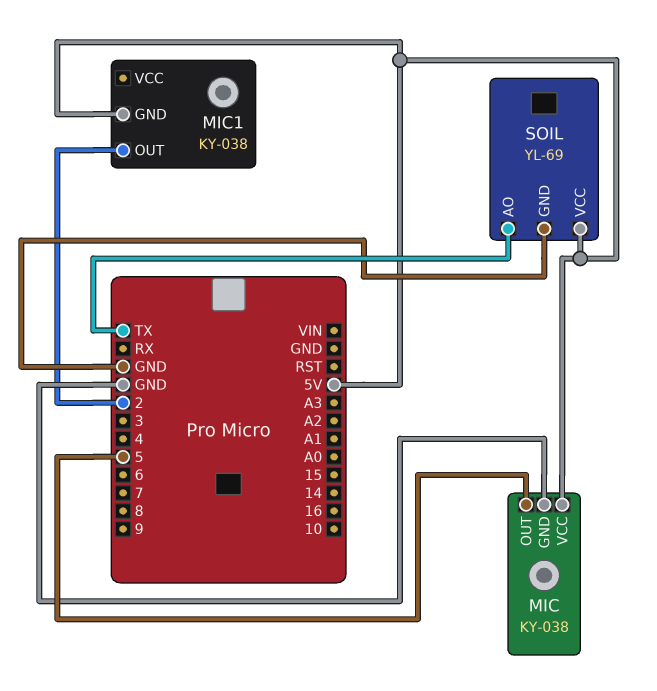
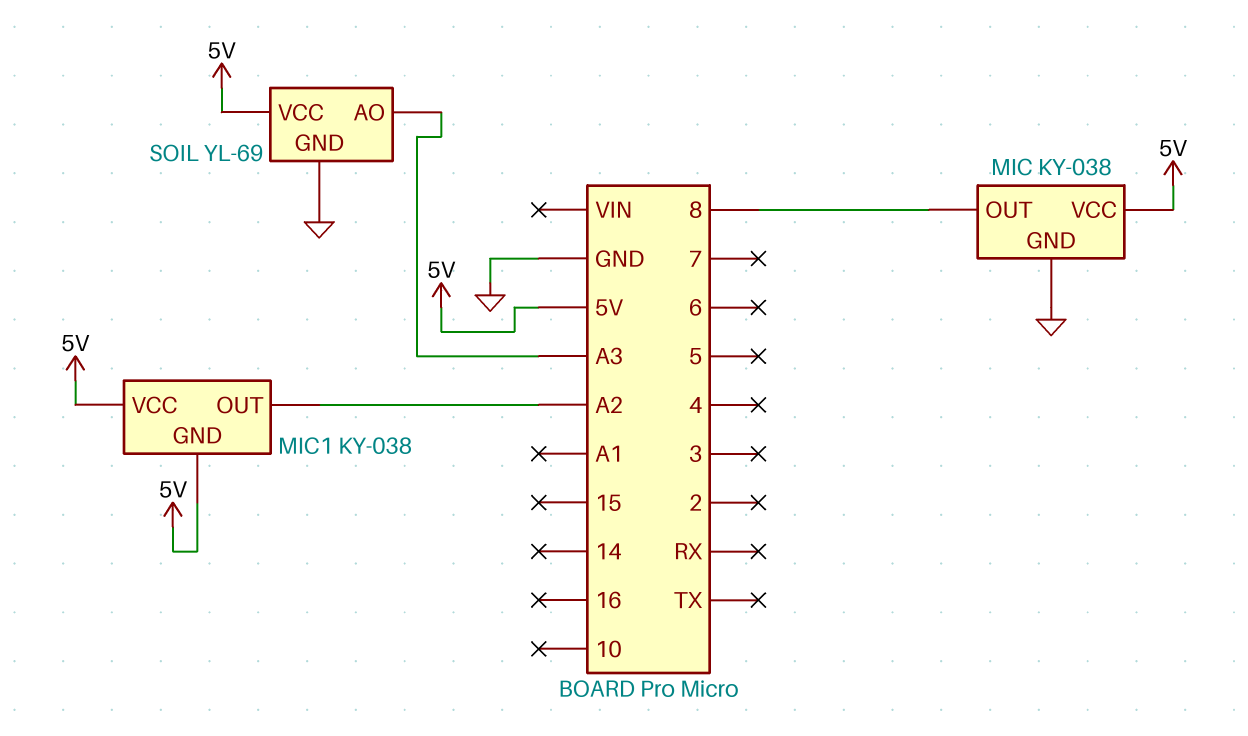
MIC pin OUT: 5 -> 8
MIC1 pin OUT: 2 -> A2
MIC1 pin VCC: none -> 5V
SOIL pin AO: TX -> A3

